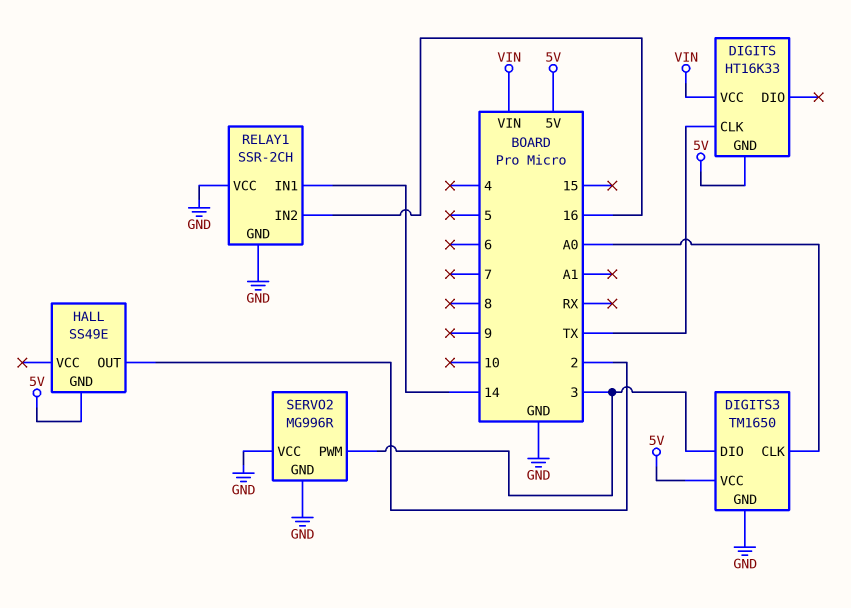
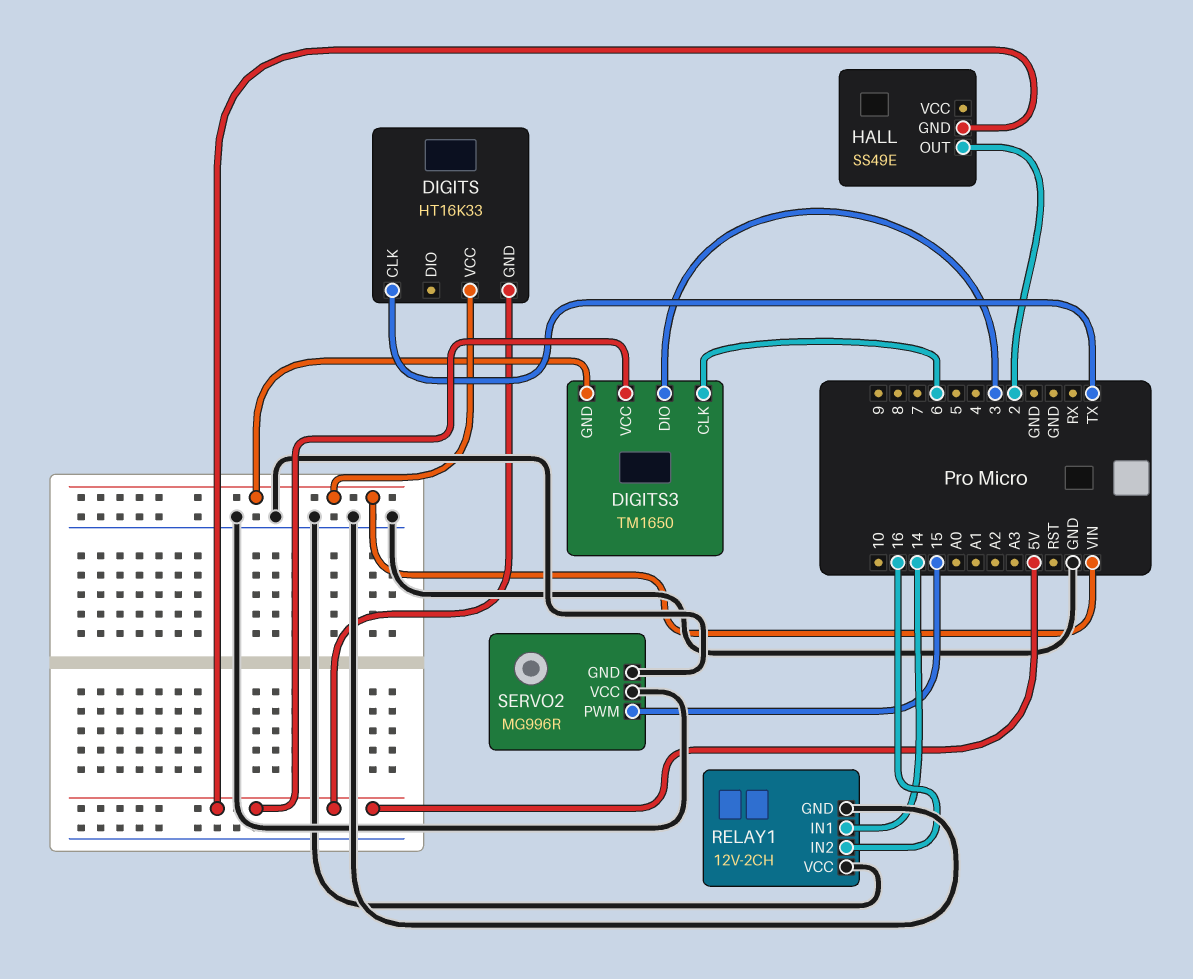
DIGITS3 pin CLK: A0 -> 6
DIGITS3 pin GND: GND -> VIN
RELAY1: SSR-2CH -> 12V-2CH
SERVO2 pin PWM: 3 -> 15

